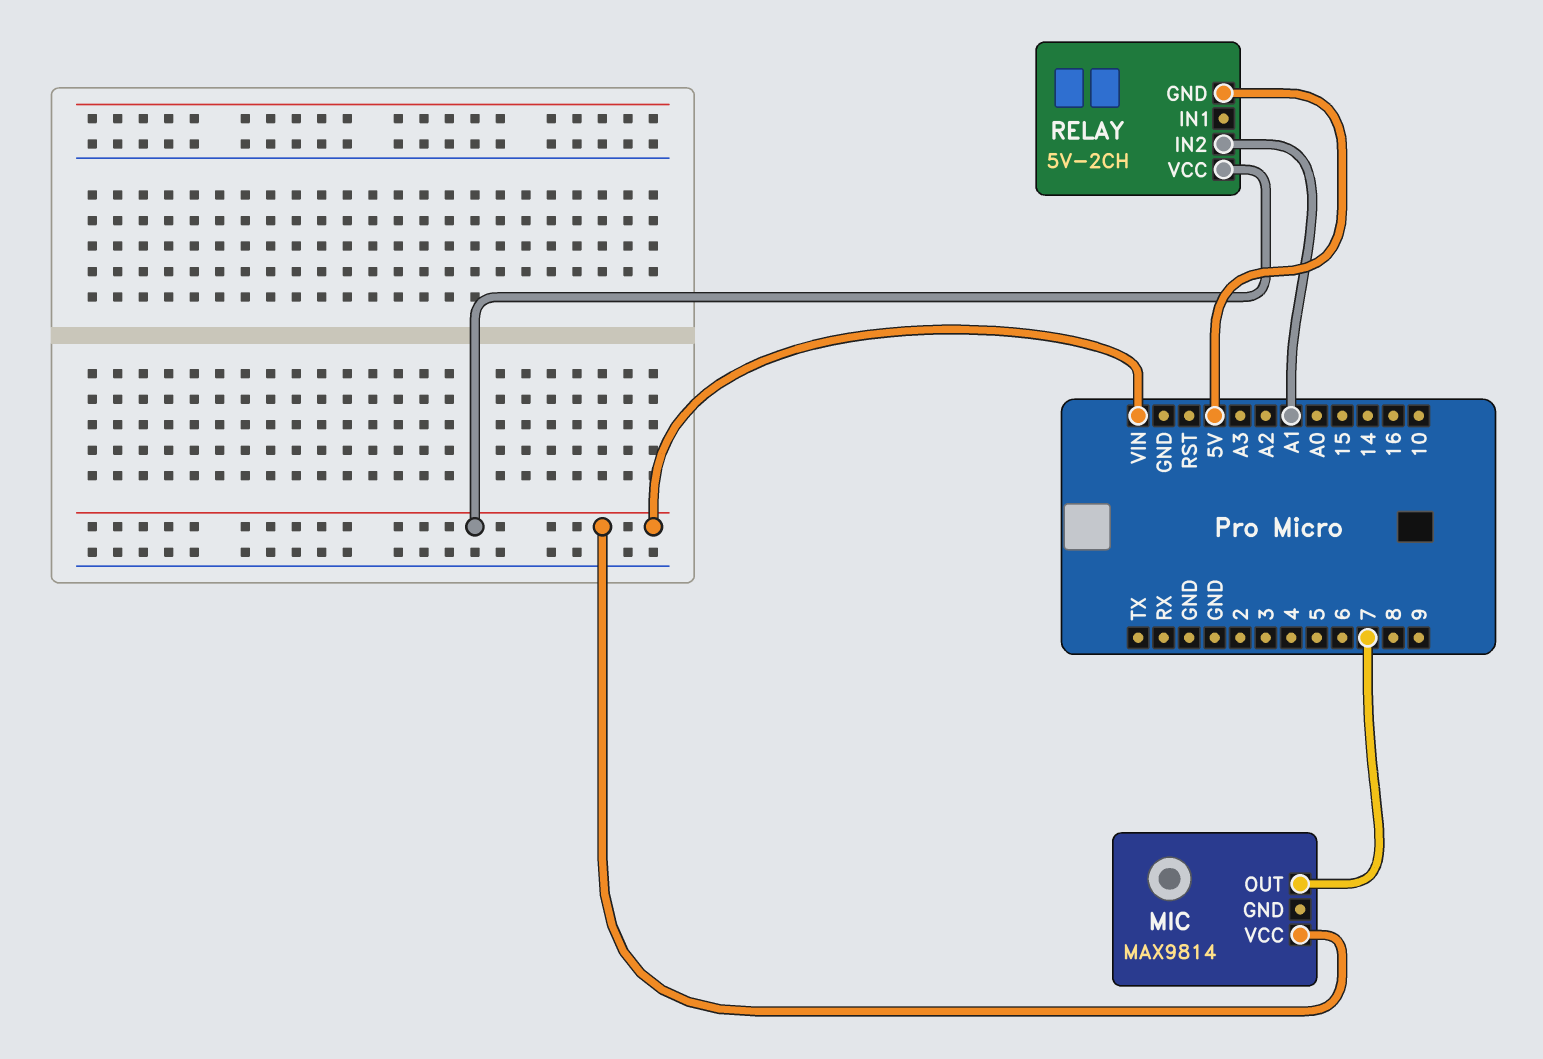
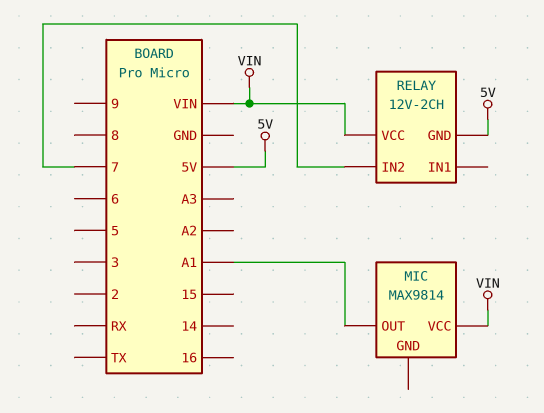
MIC pin OUT: 7 -> A1
RELAY: 5V-2CH -> 12V-2CH
RELAY pin IN2: A1 -> 7

